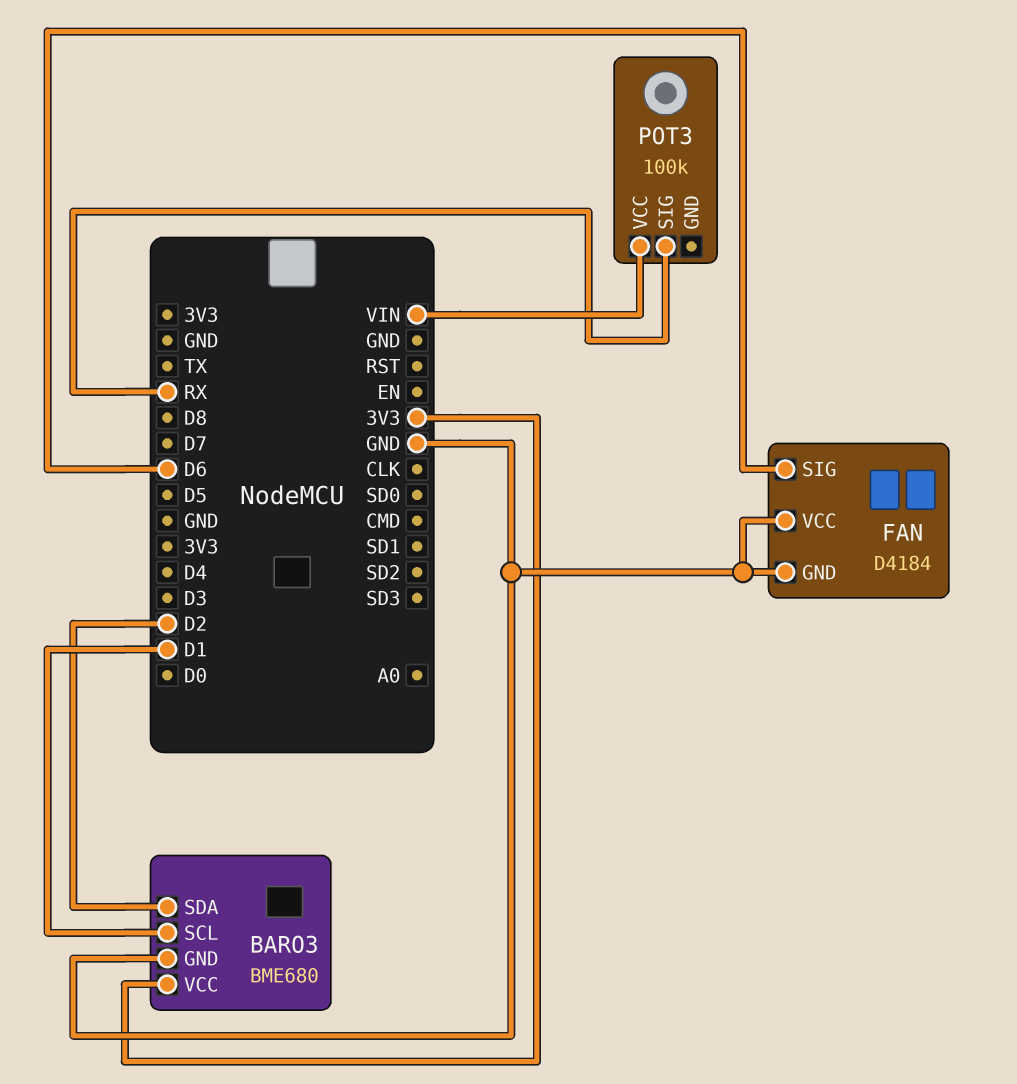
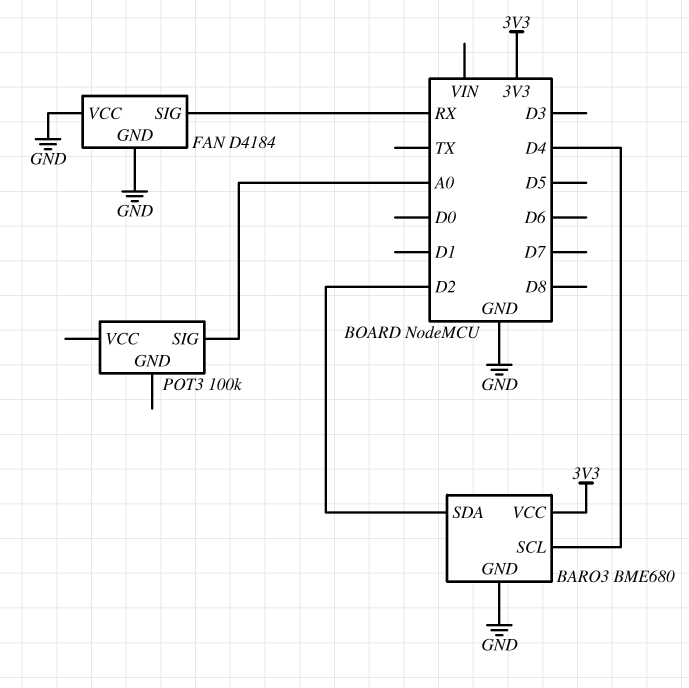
BARO3 pin SCL: D1 -> D4
FAN pin SIG: D6 -> RX
POT3 pin SIG: RX -> A0
POT3 pin VCC: VIN -> none

